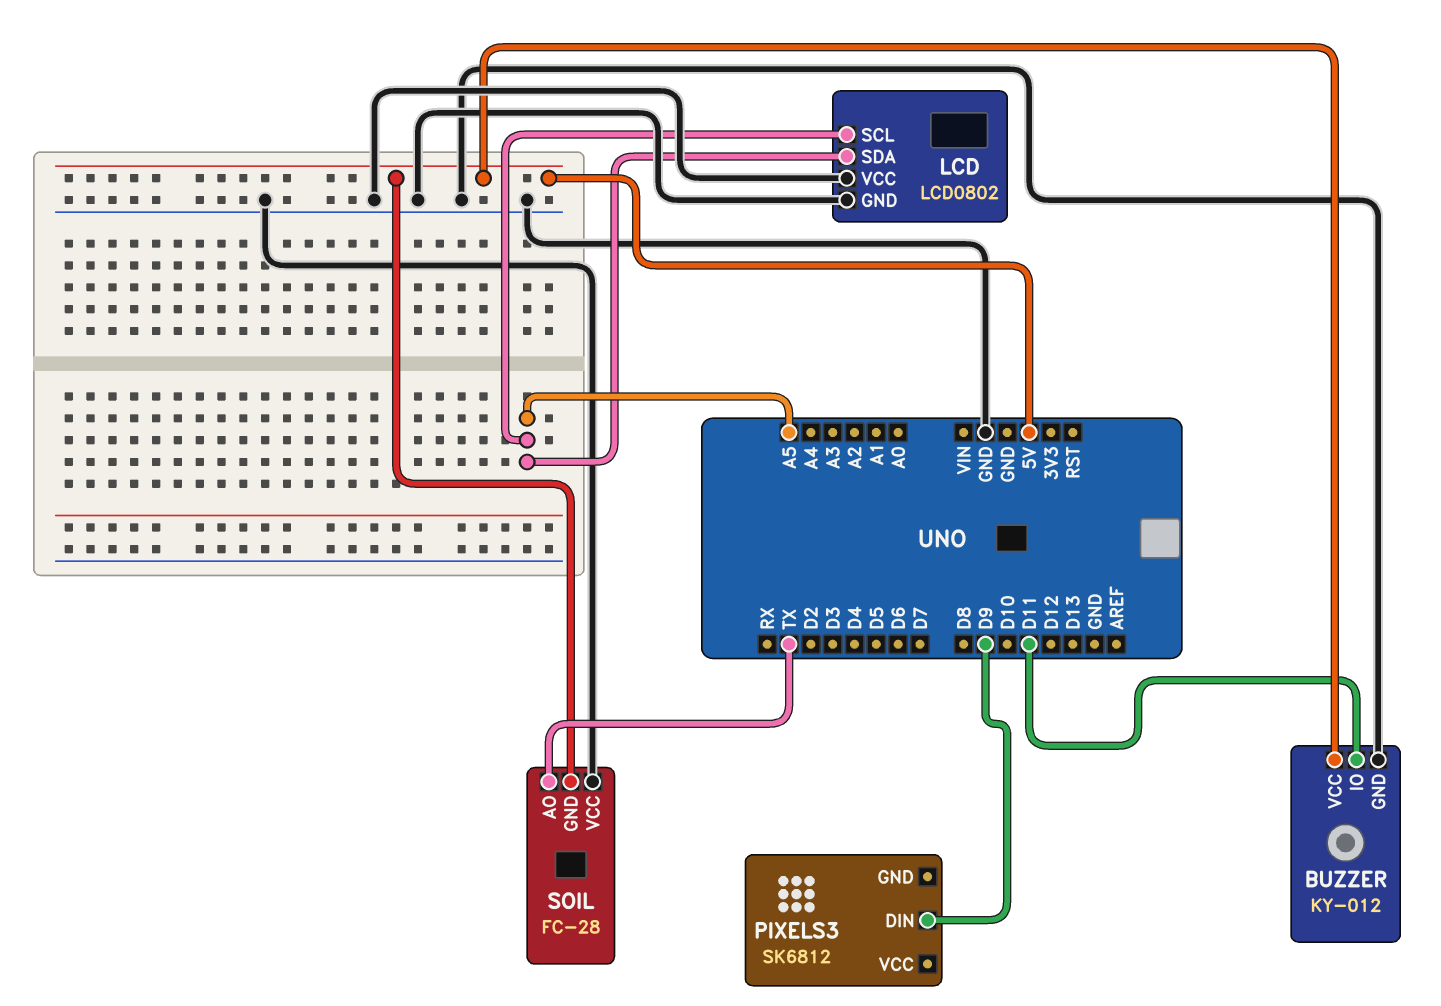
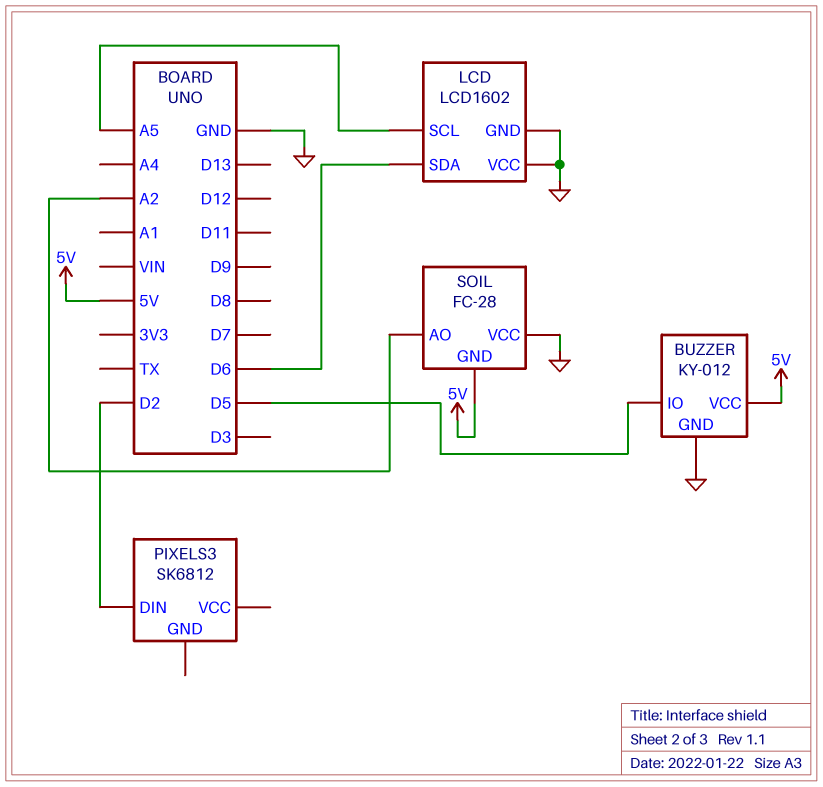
BUZZER pin IO: D11 -> D5
LCD: LCD0802 -> LCD1602
LCD pin SDA: A5 -> D6
PIXELS3 pin DIN: D9 -> D2
SOIL pin AO: TX -> A2

